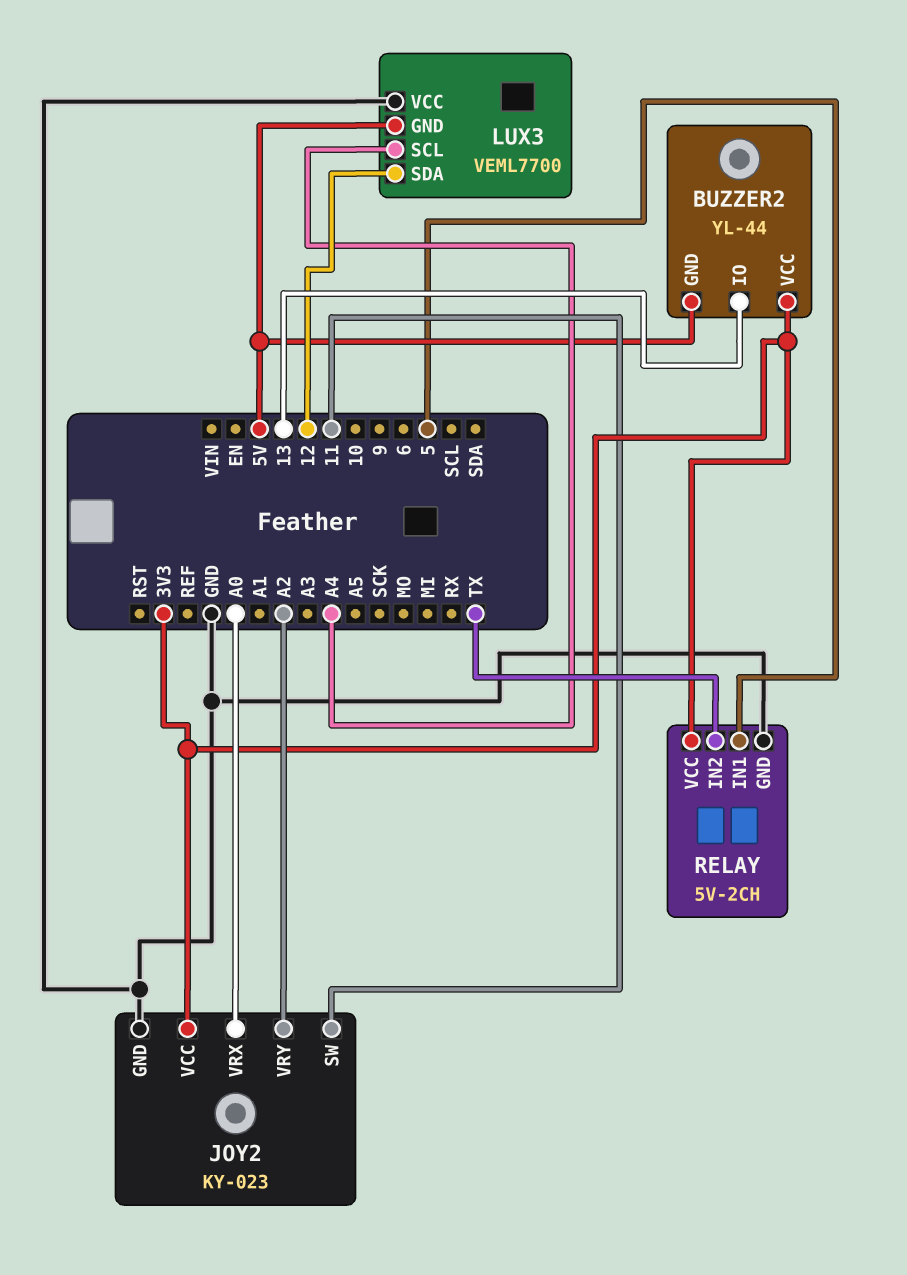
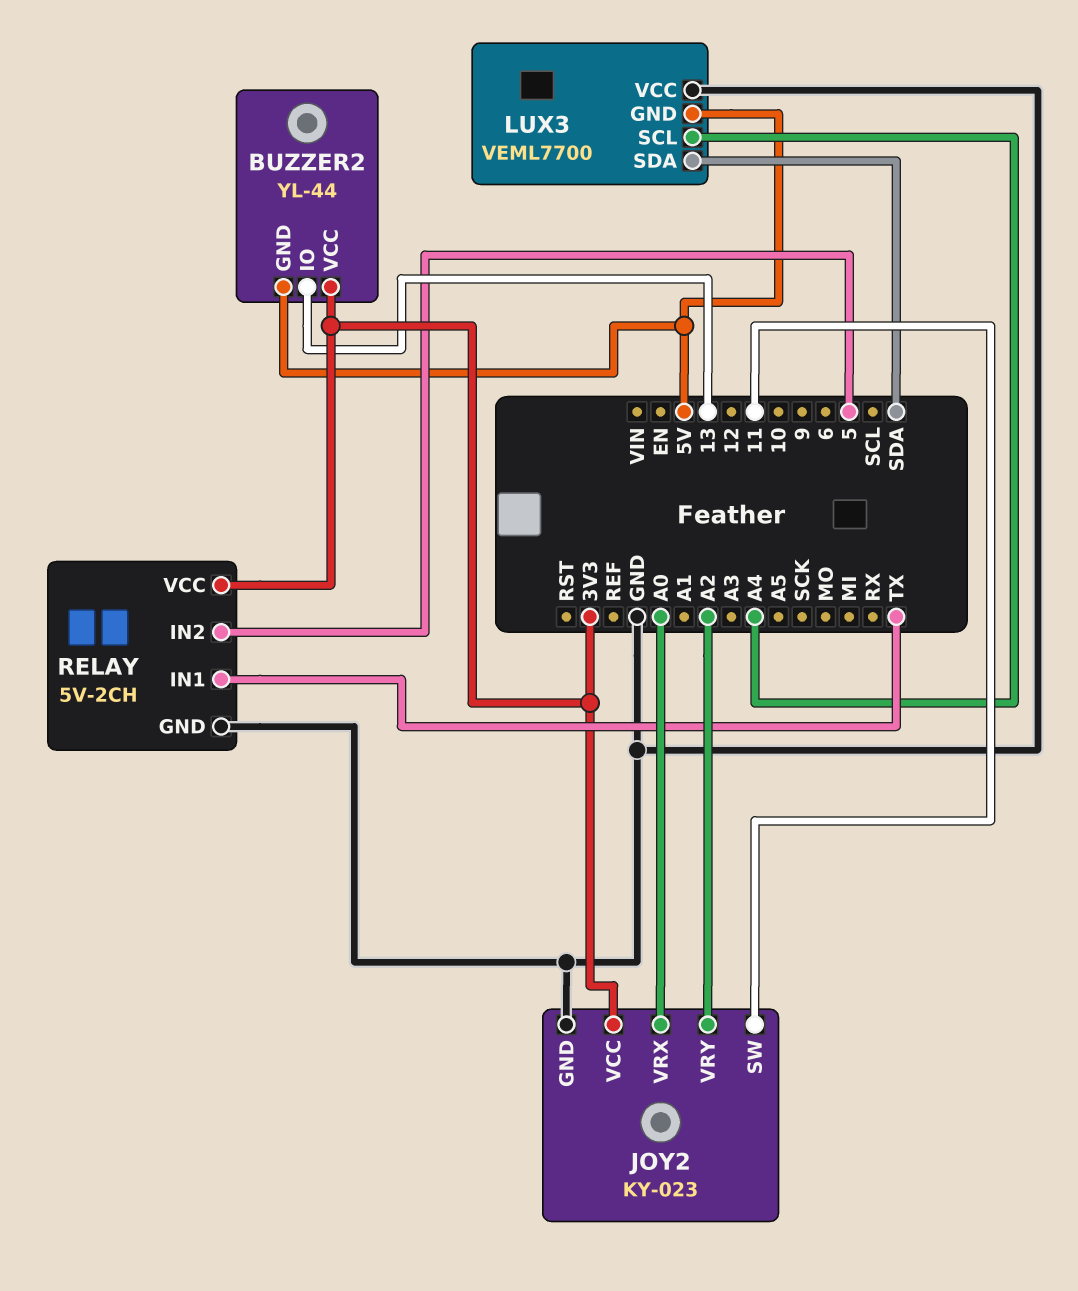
LUX3 pin SDA: 12 -> SDA
RELAY pin IN1: 5 -> TX
RELAY pin IN2: TX -> 5

